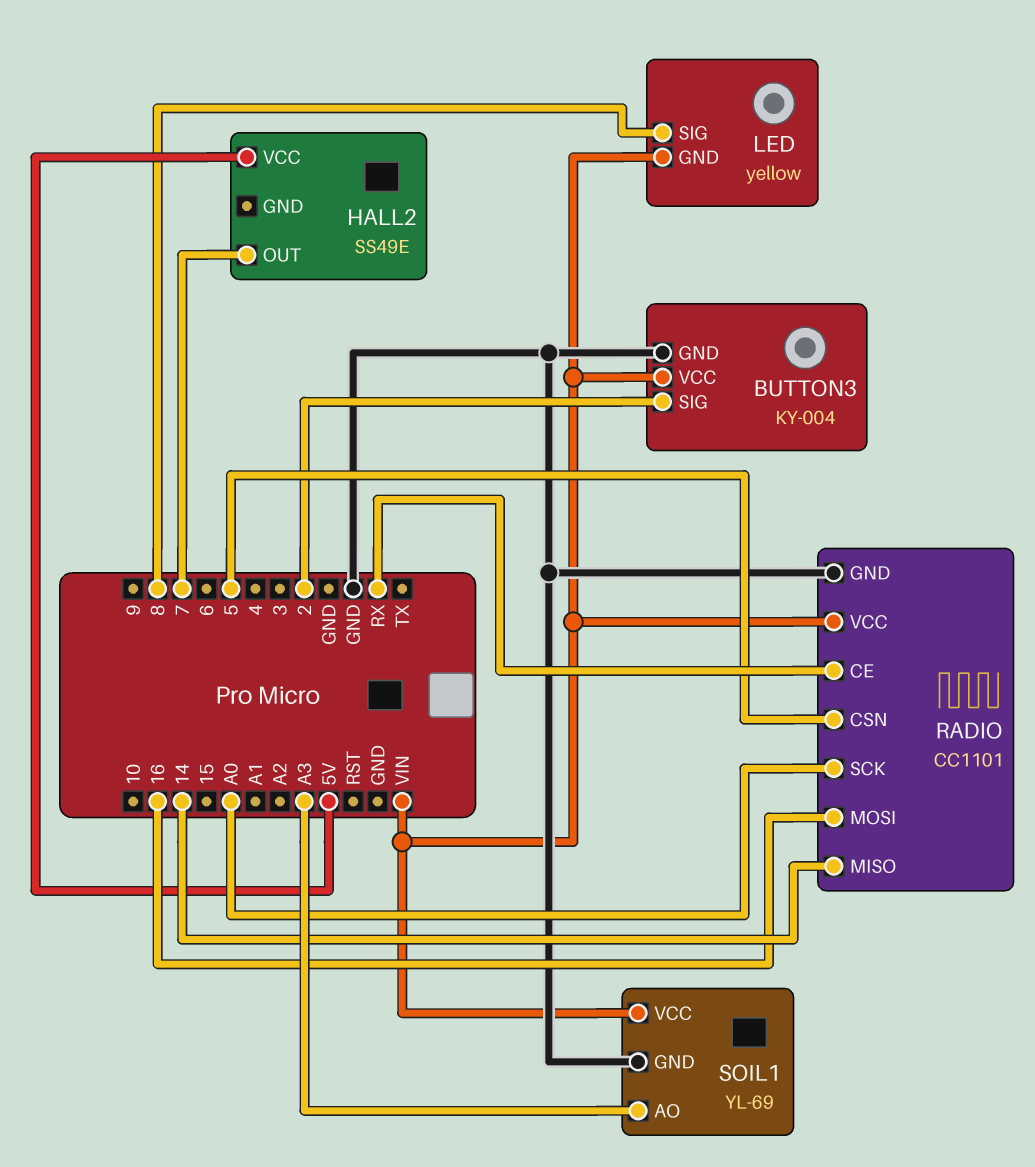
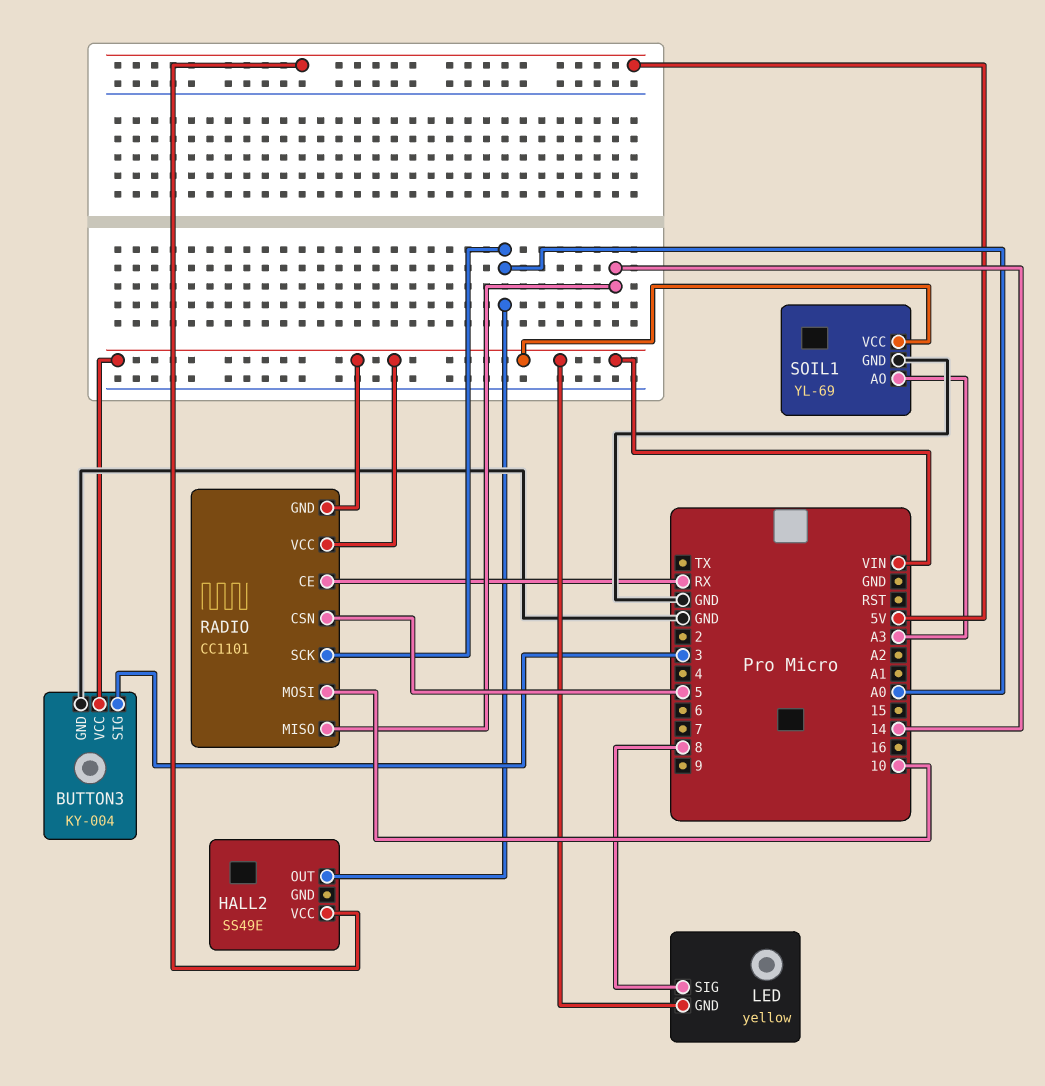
BUTTON3 pin SIG: 2 -> 3
HALL2 pin OUT: 7 -> A0
RADIO pin GND: GND -> VIN
RADIO pin MOSI: 16 -> 10

